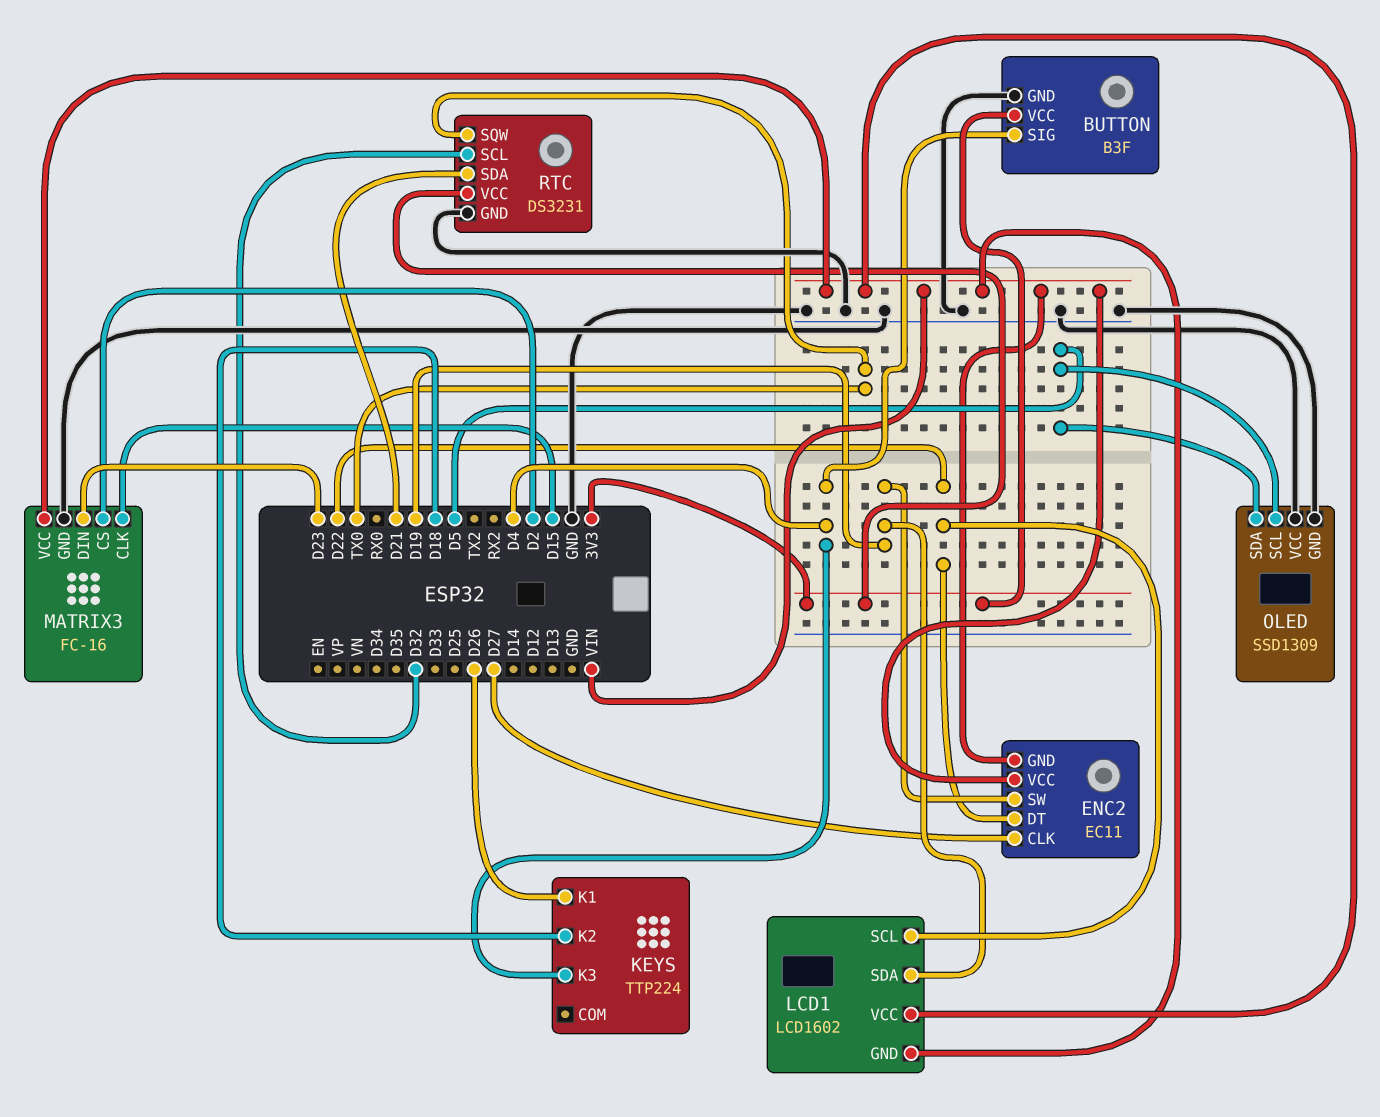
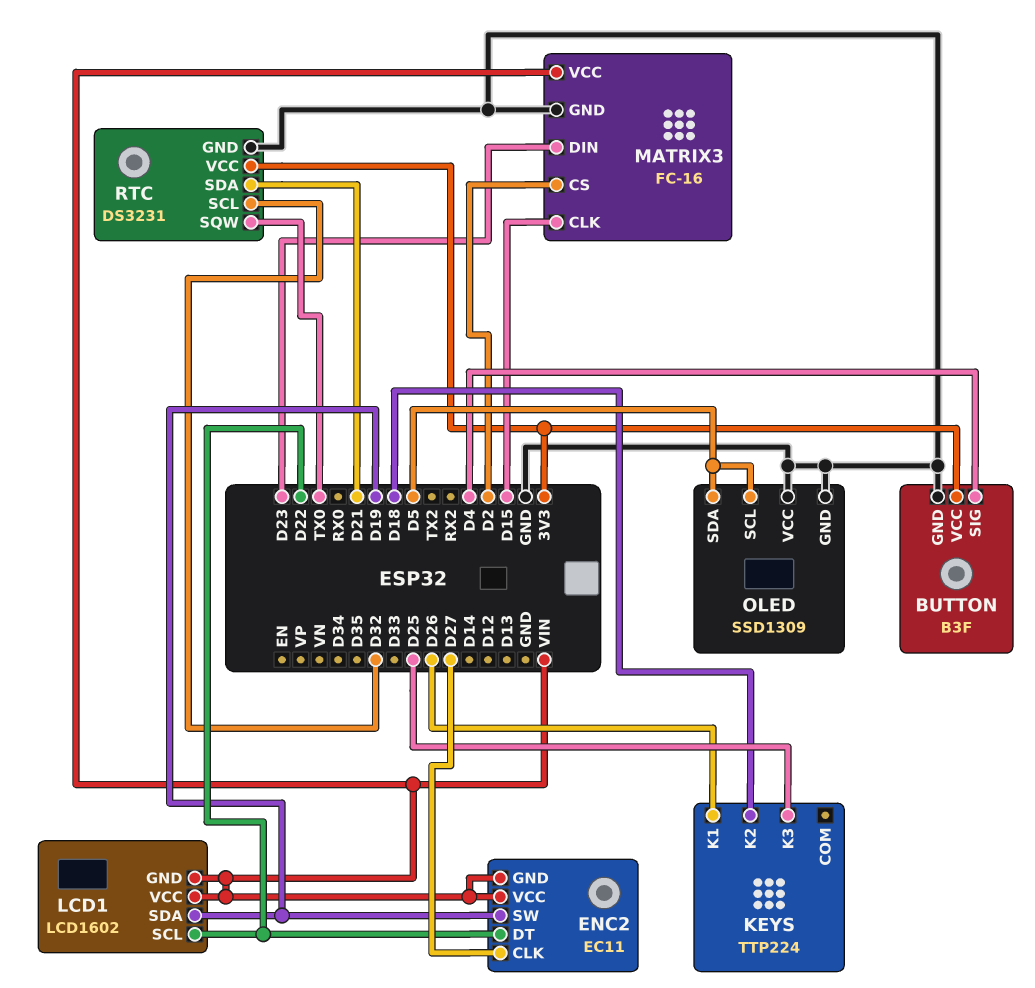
KEYS pin K3: D4 -> D25

